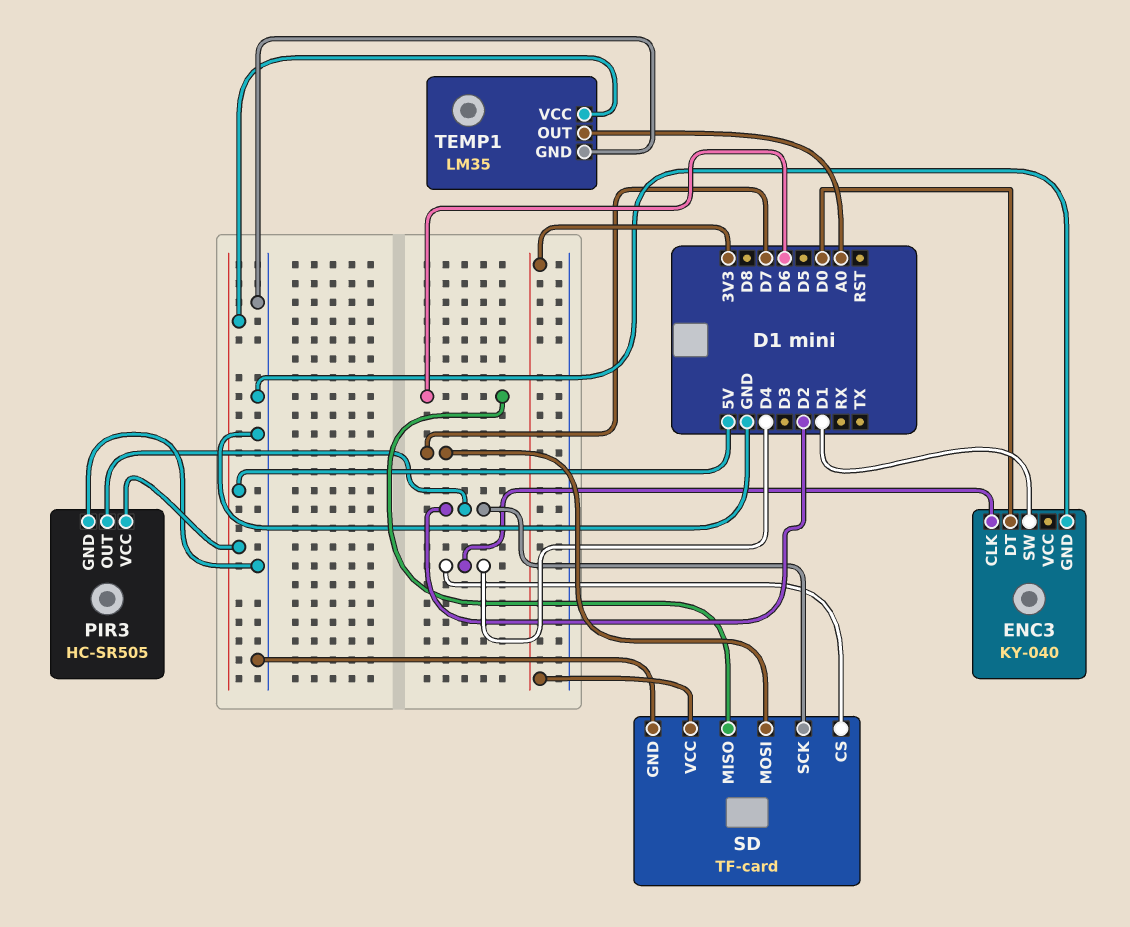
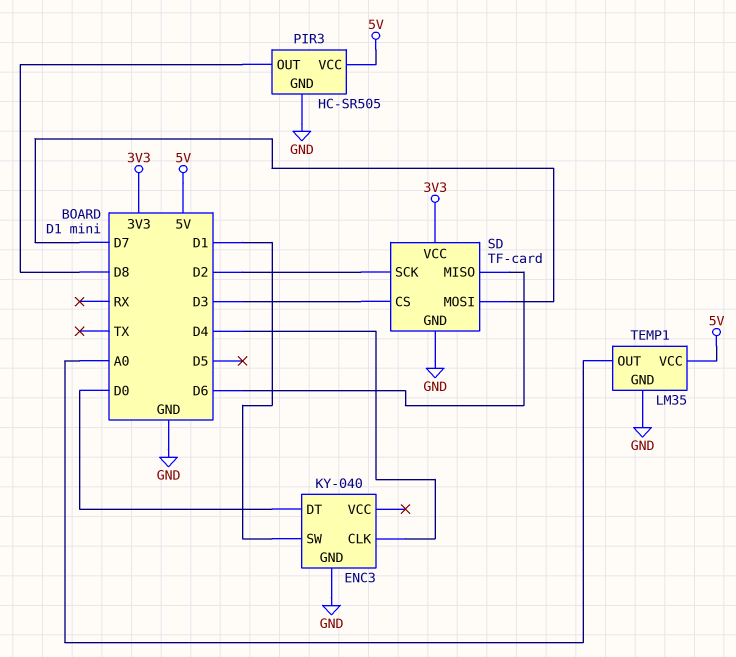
PIR3 pin OUT: D2 -> D8
SD pin CS: D4 -> D3

